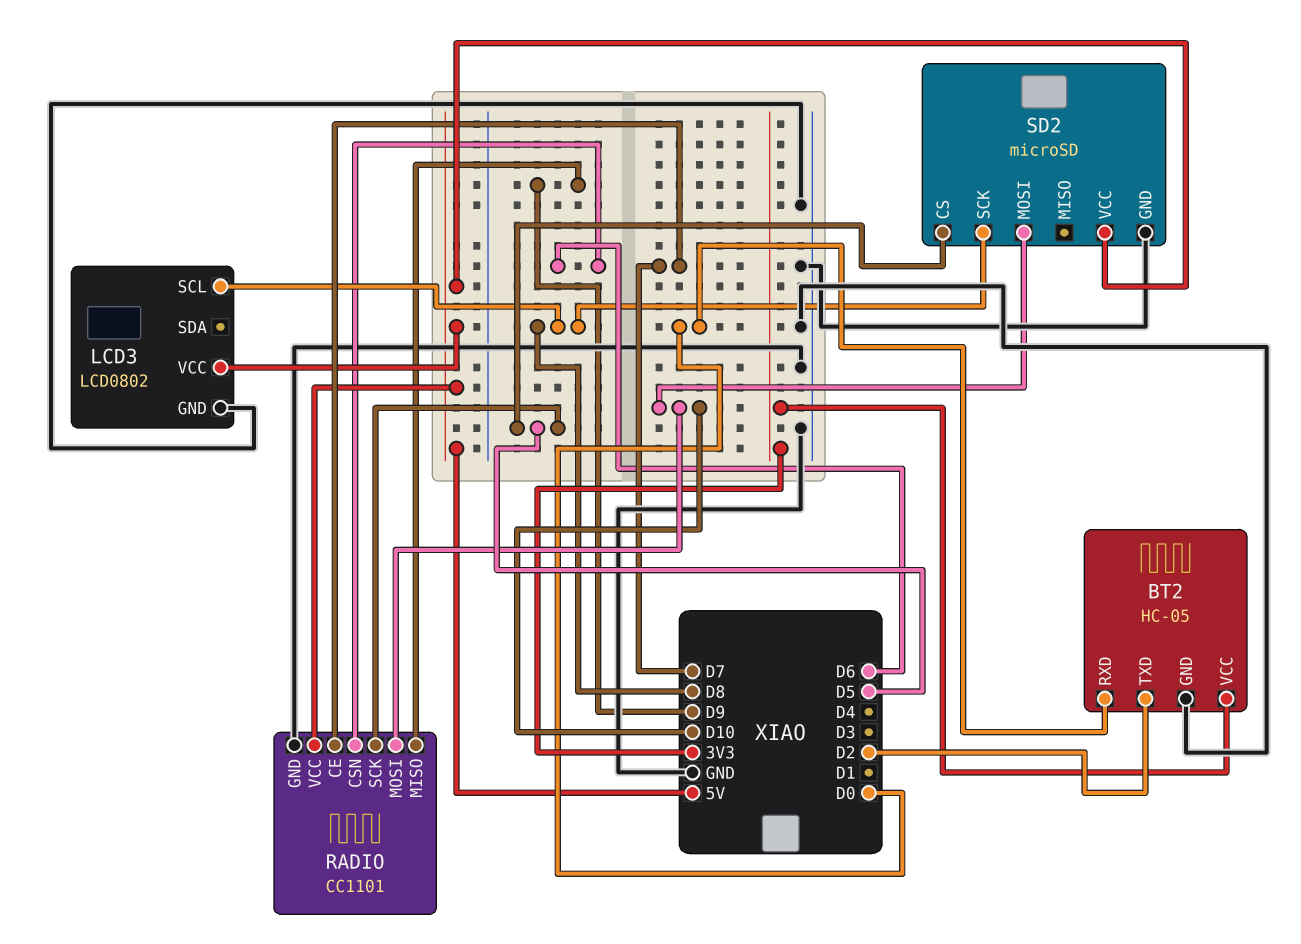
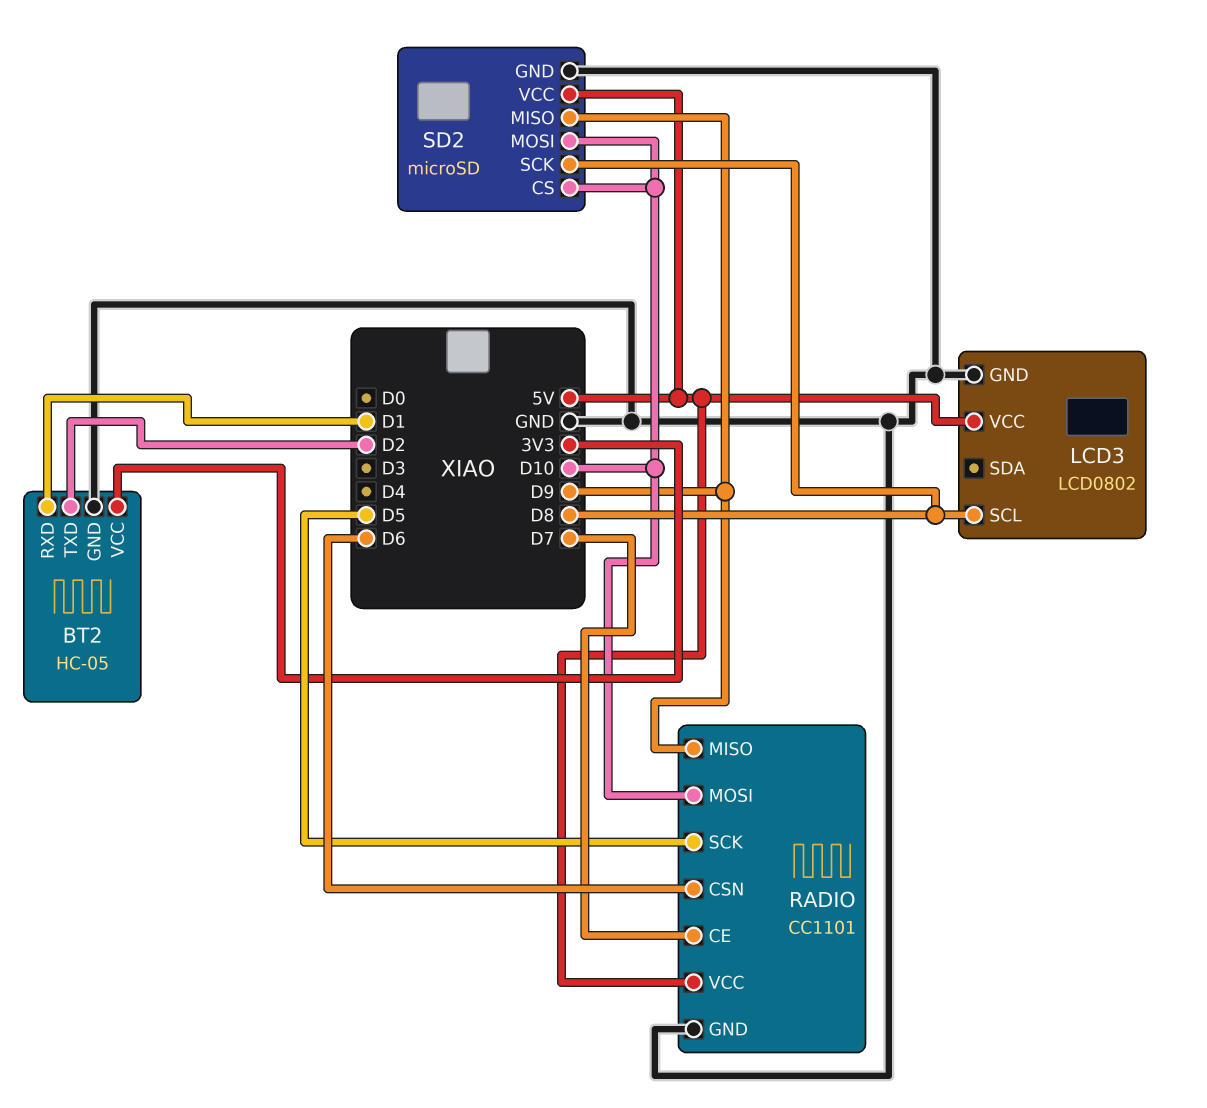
BT2 pin RXD: D0 -> D1
SD2 pin CS: D5 -> D10
SD2 pin MISO: none -> D9

